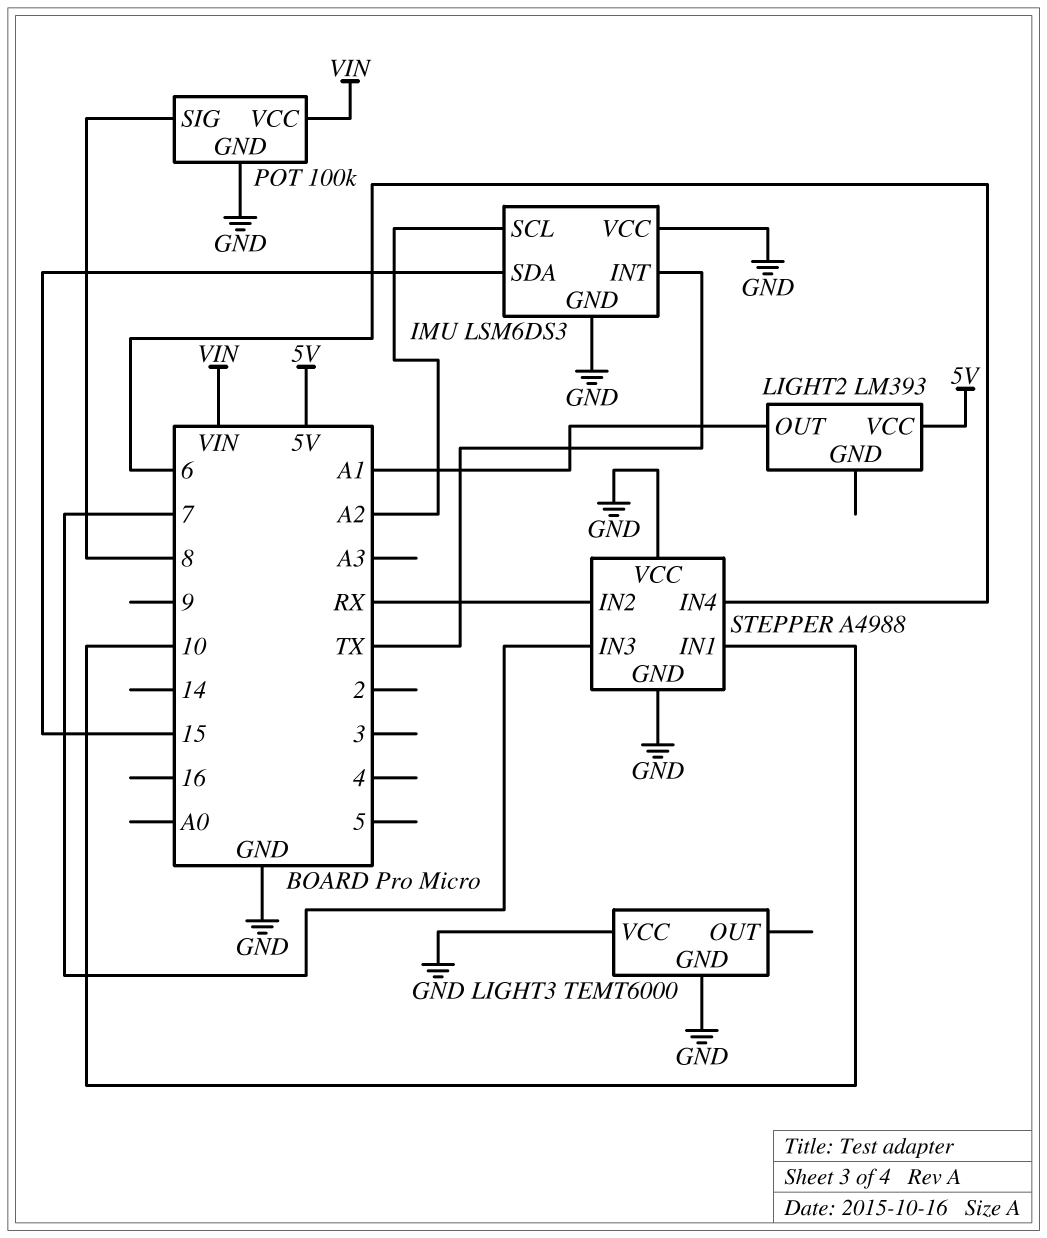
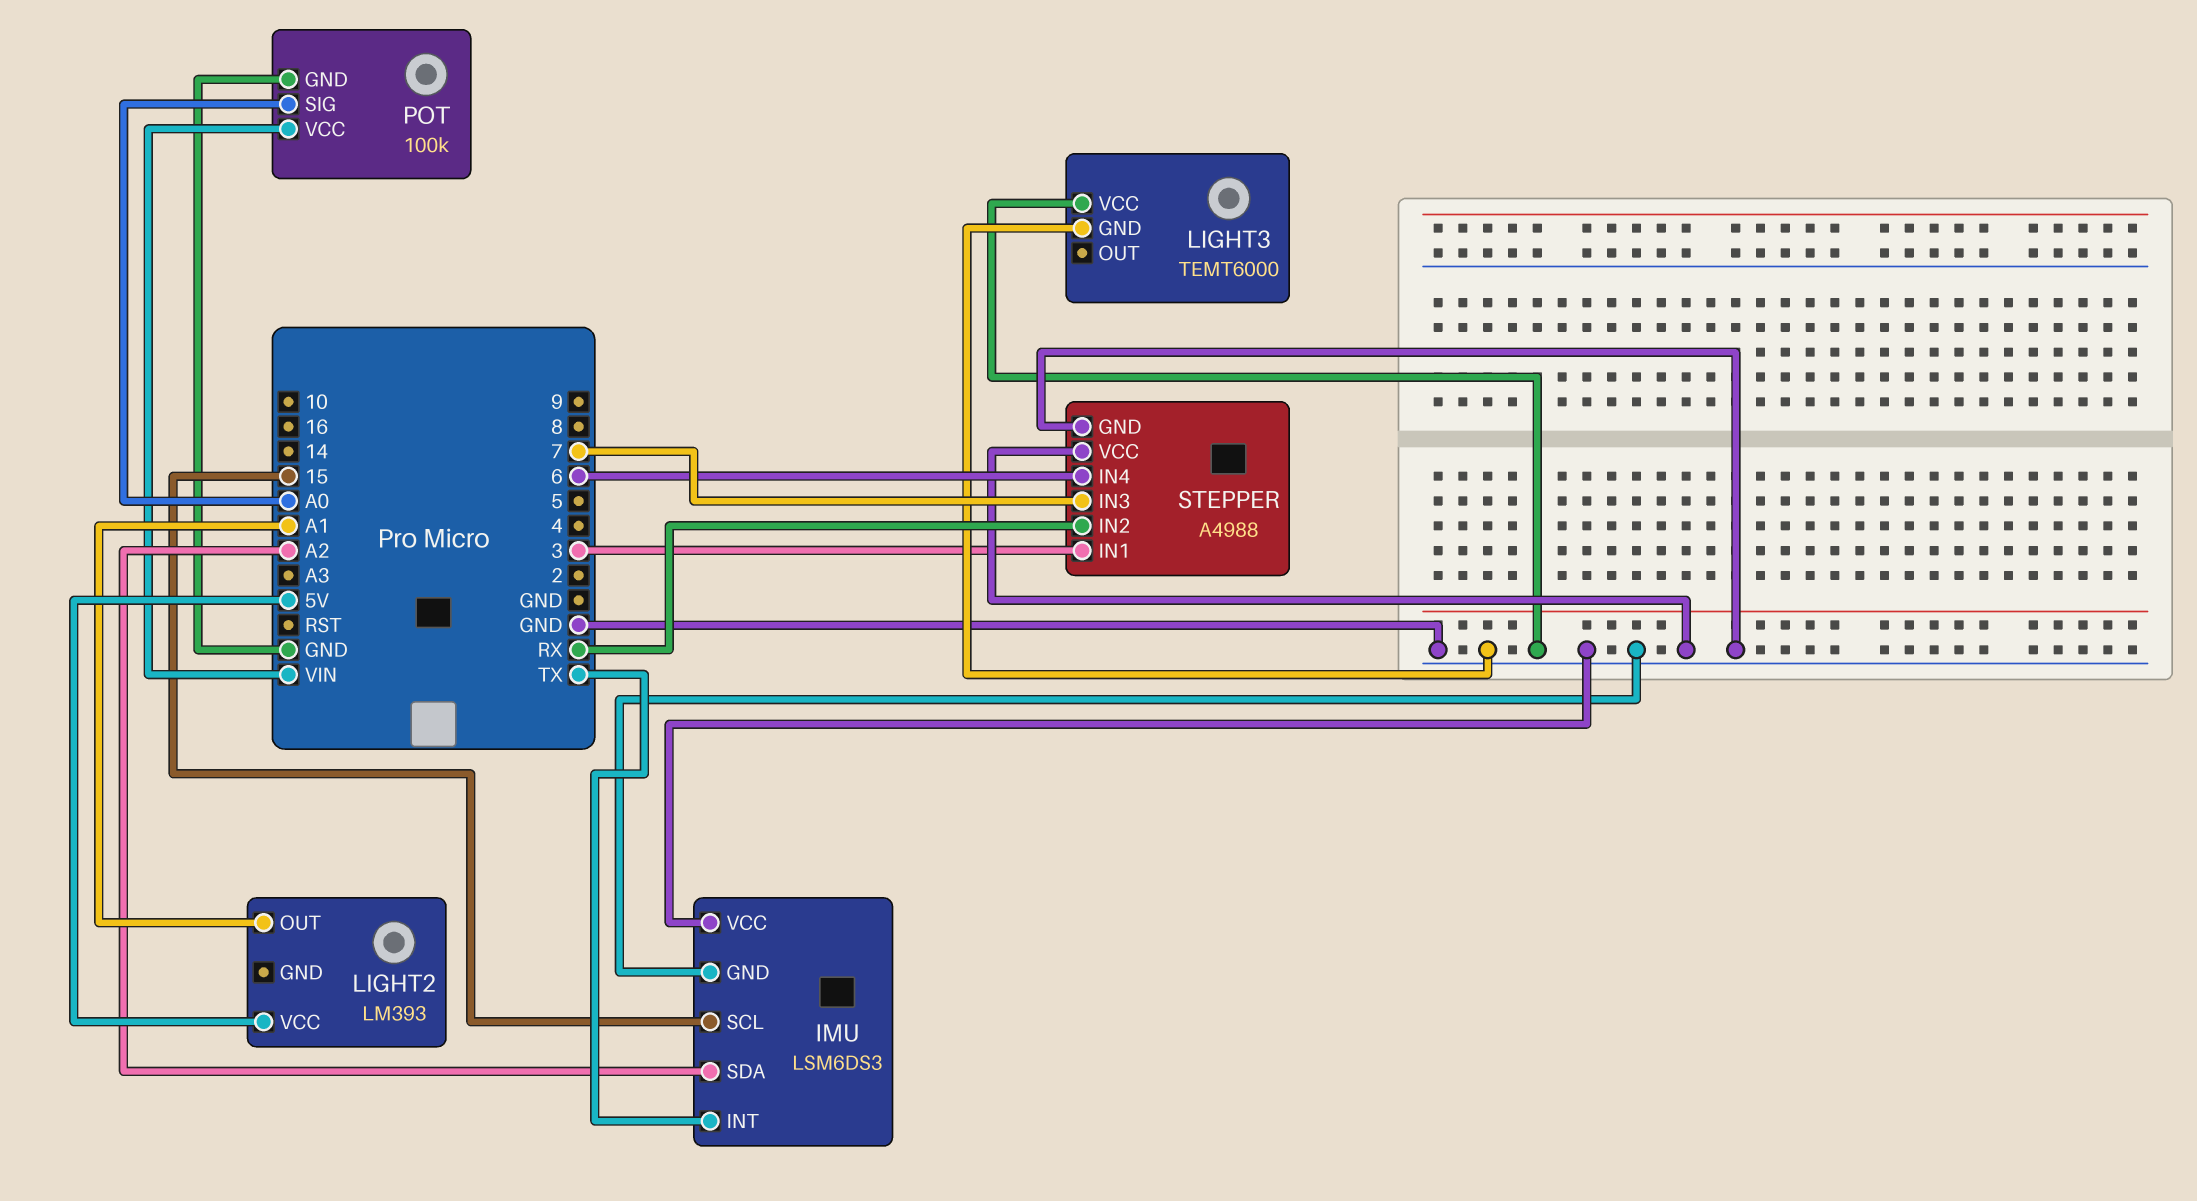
IMU pin SCL: A2 -> 15
IMU pin SDA: 15 -> A2
POT pin SIG: 8 -> A0
STEPPER pin IN1: 10 -> 3

